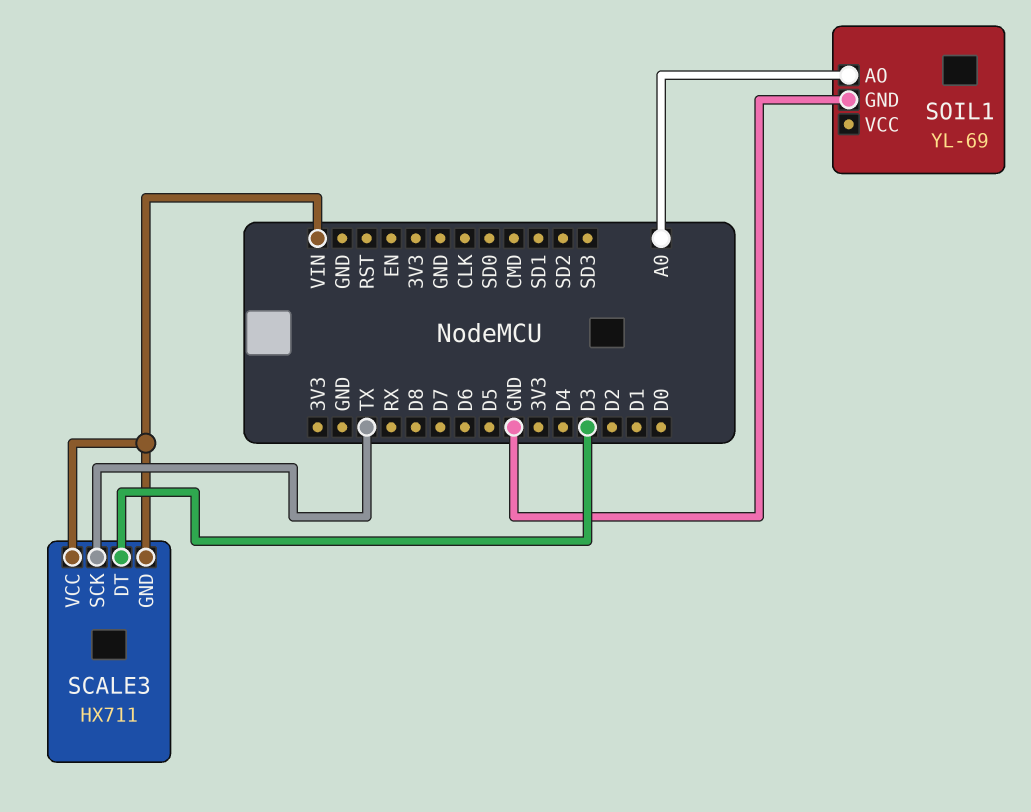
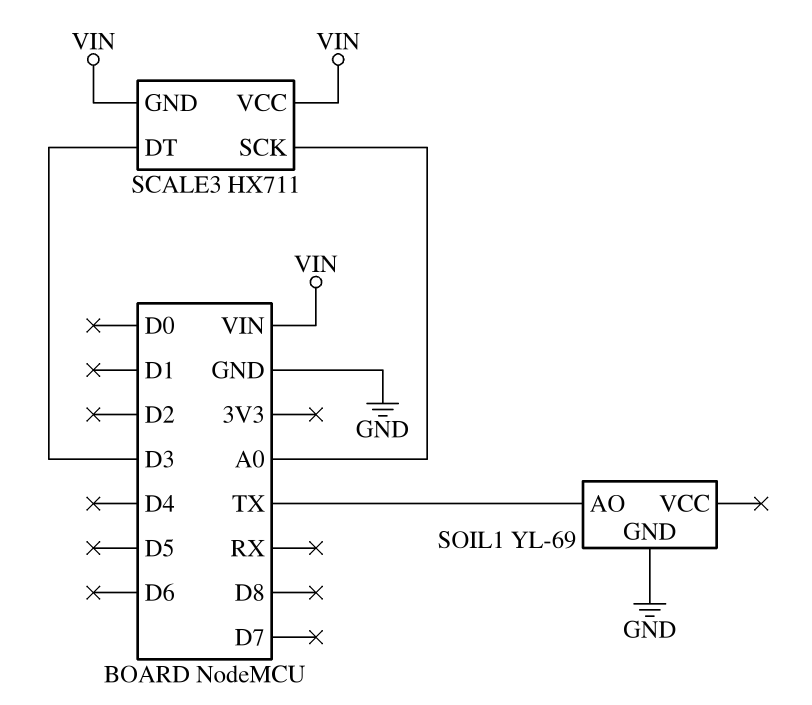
SCALE3 pin SCK: TX -> A0
SOIL1 pin AO: A0 -> TX

